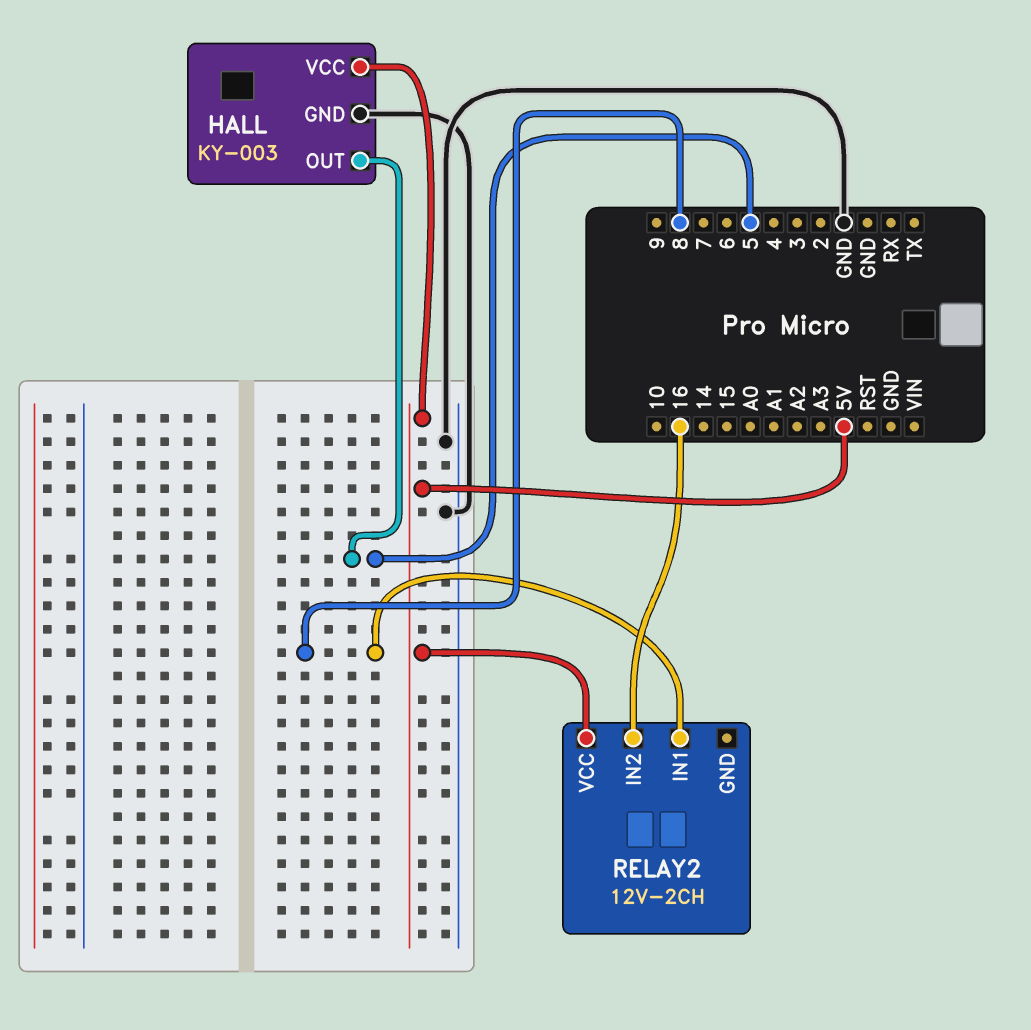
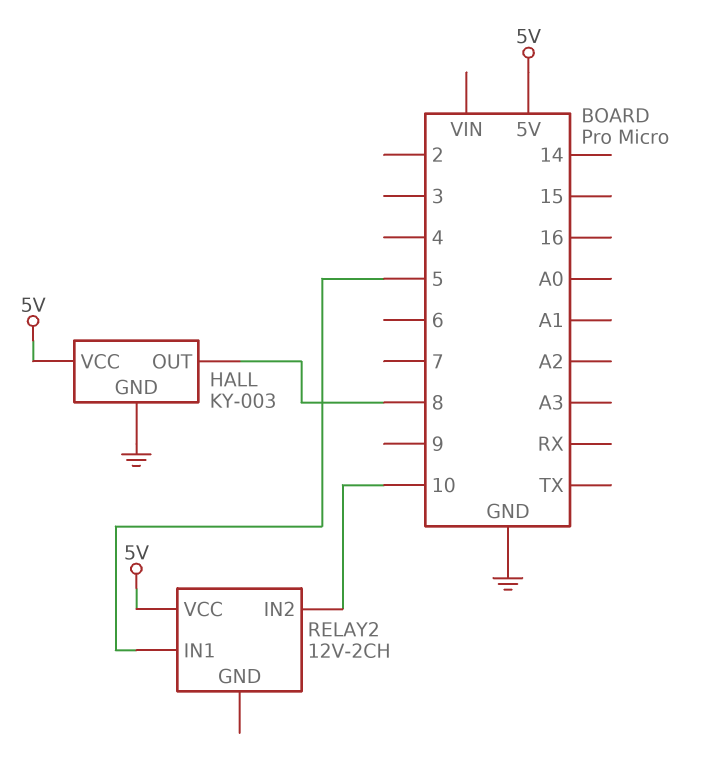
HALL pin OUT: 5 -> 8
RELAY2 pin IN1: 8 -> 5
RELAY2 pin IN2: 16 -> 10

